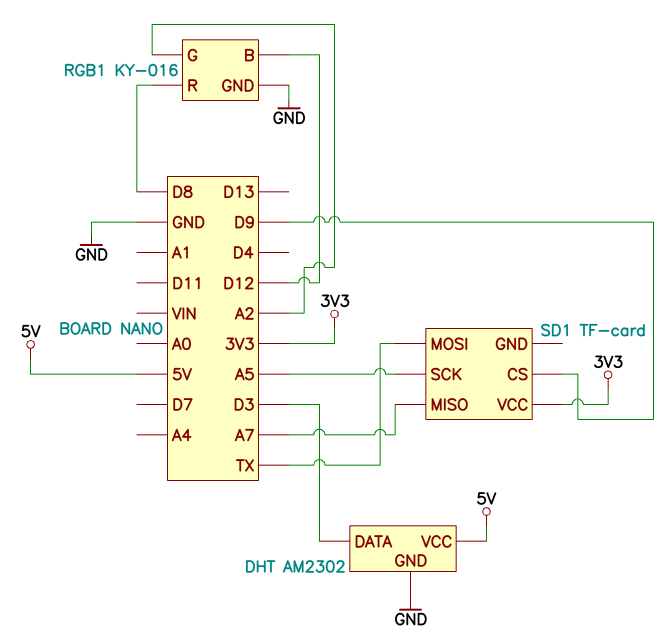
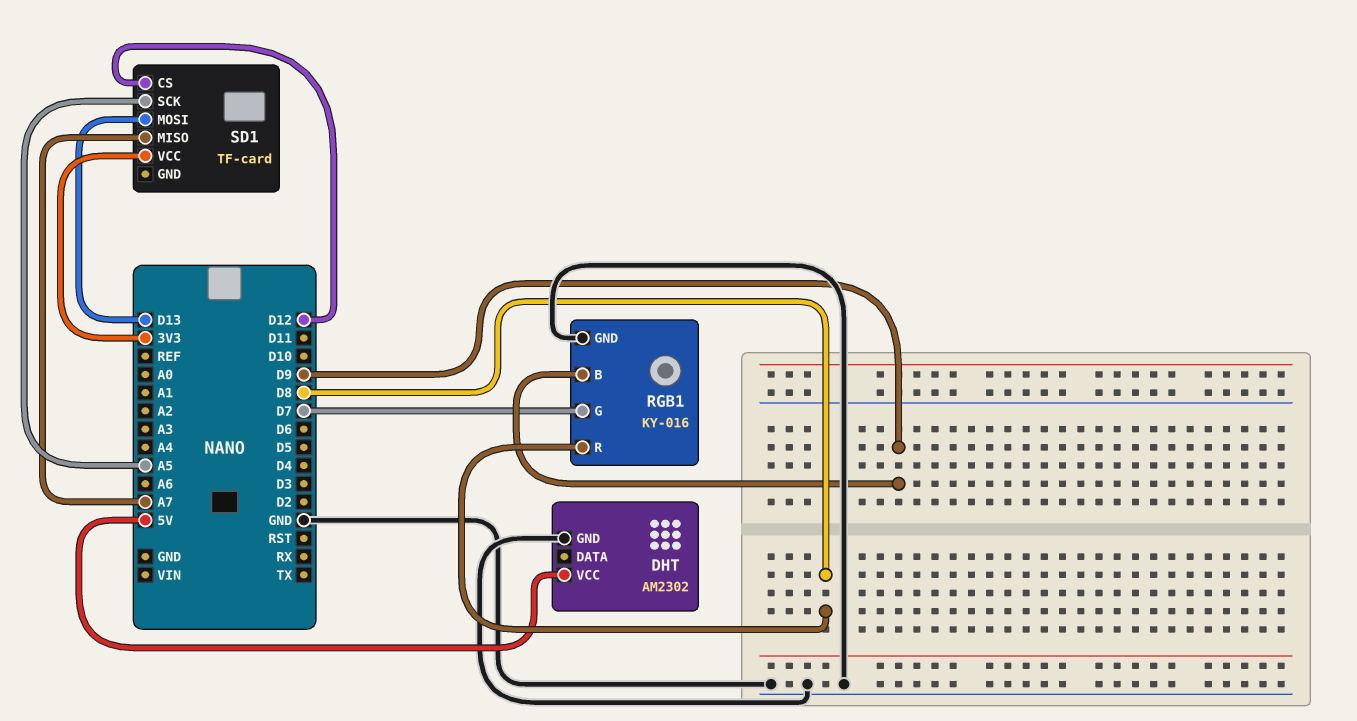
DHT pin DATA: D3 -> none
RGB1 pin B: D12 -> D9
RGB1 pin G: A2 -> D7
SD1 pin CS: D9 -> D12
SD1 pin MOSI: TX -> D13

